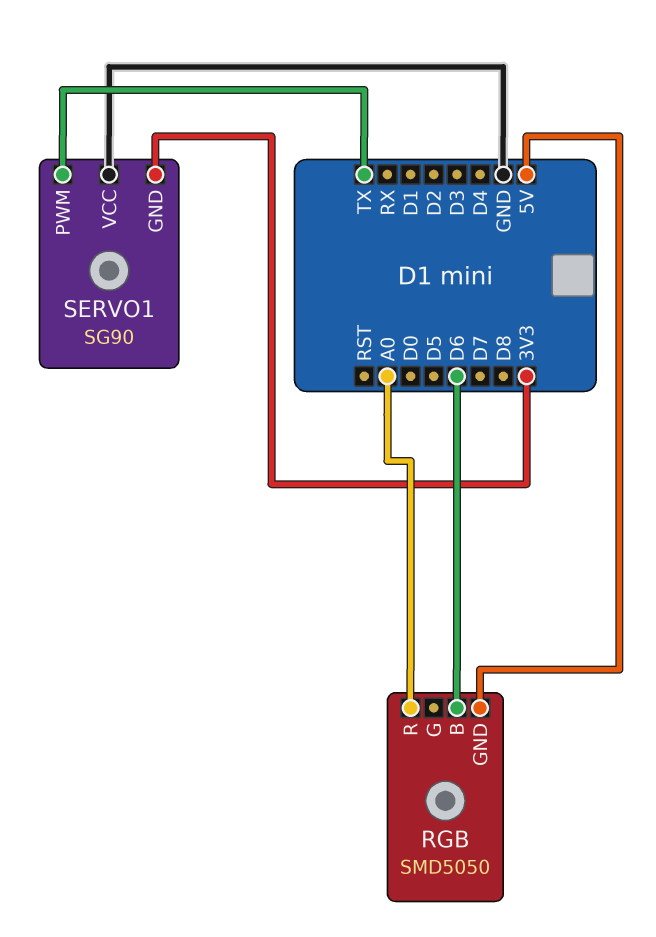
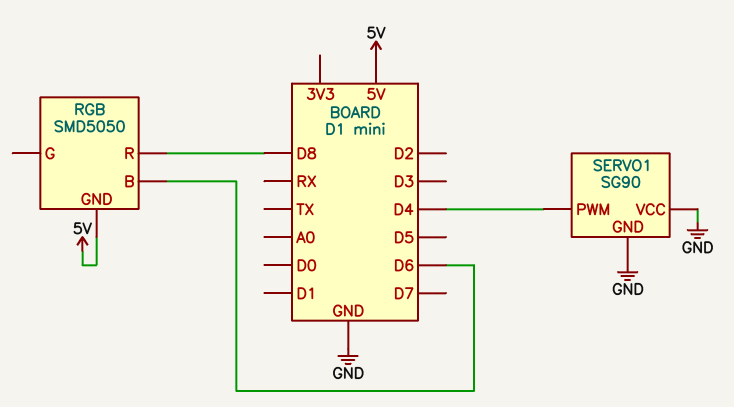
RGB pin R: A0 -> D8
SERVO1 pin GND: 3V3 -> GND
SERVO1 pin PWM: TX -> D4

